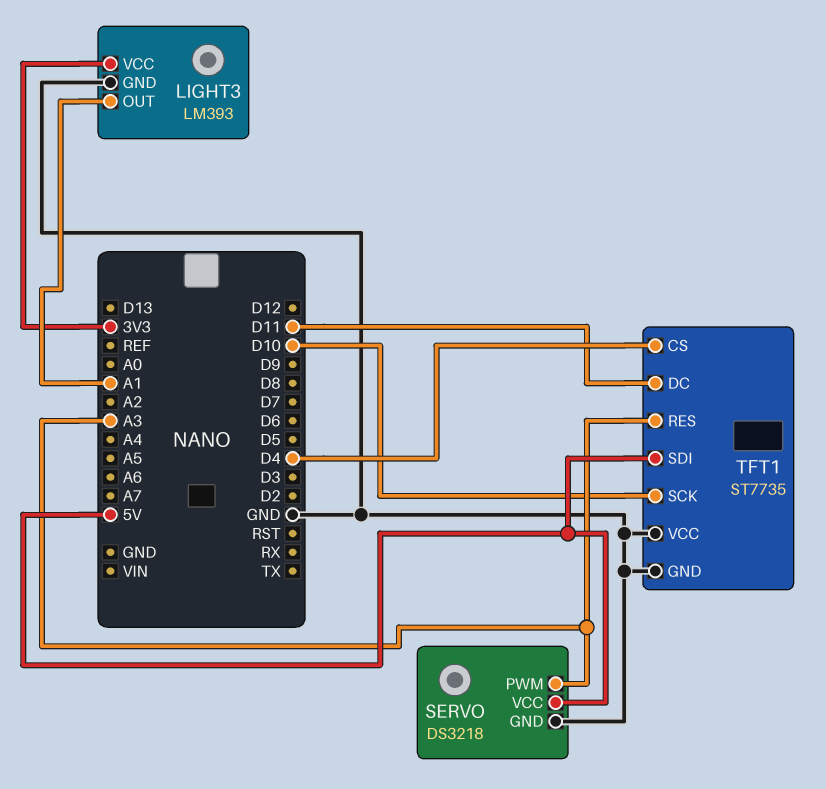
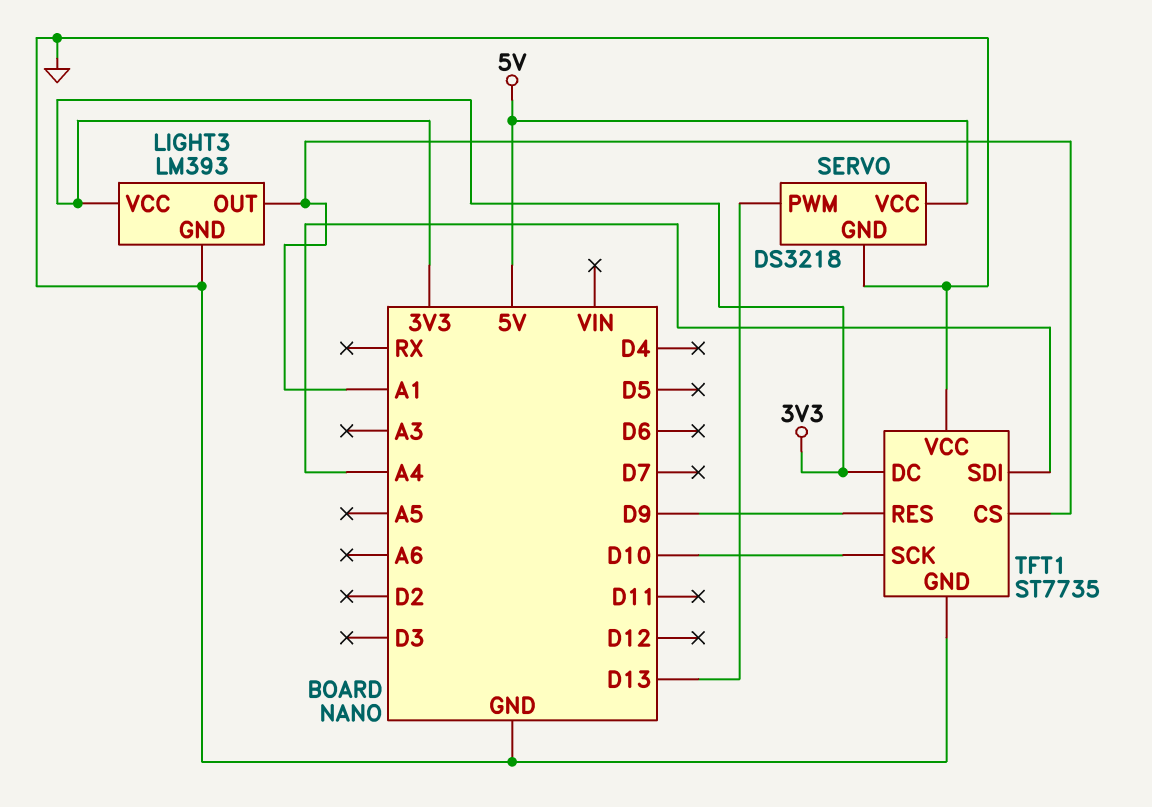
SERVO pin PWM: A3 -> D13
TFT1 pin CS: D4 -> A1
TFT1 pin DC: D11 -> 3V3
TFT1 pin RES: A3 -> D9
TFT1 pin SDI: 5V -> A4

